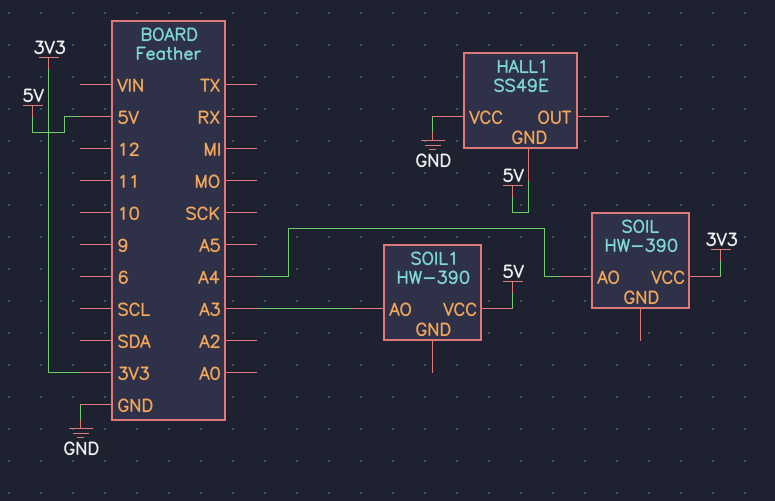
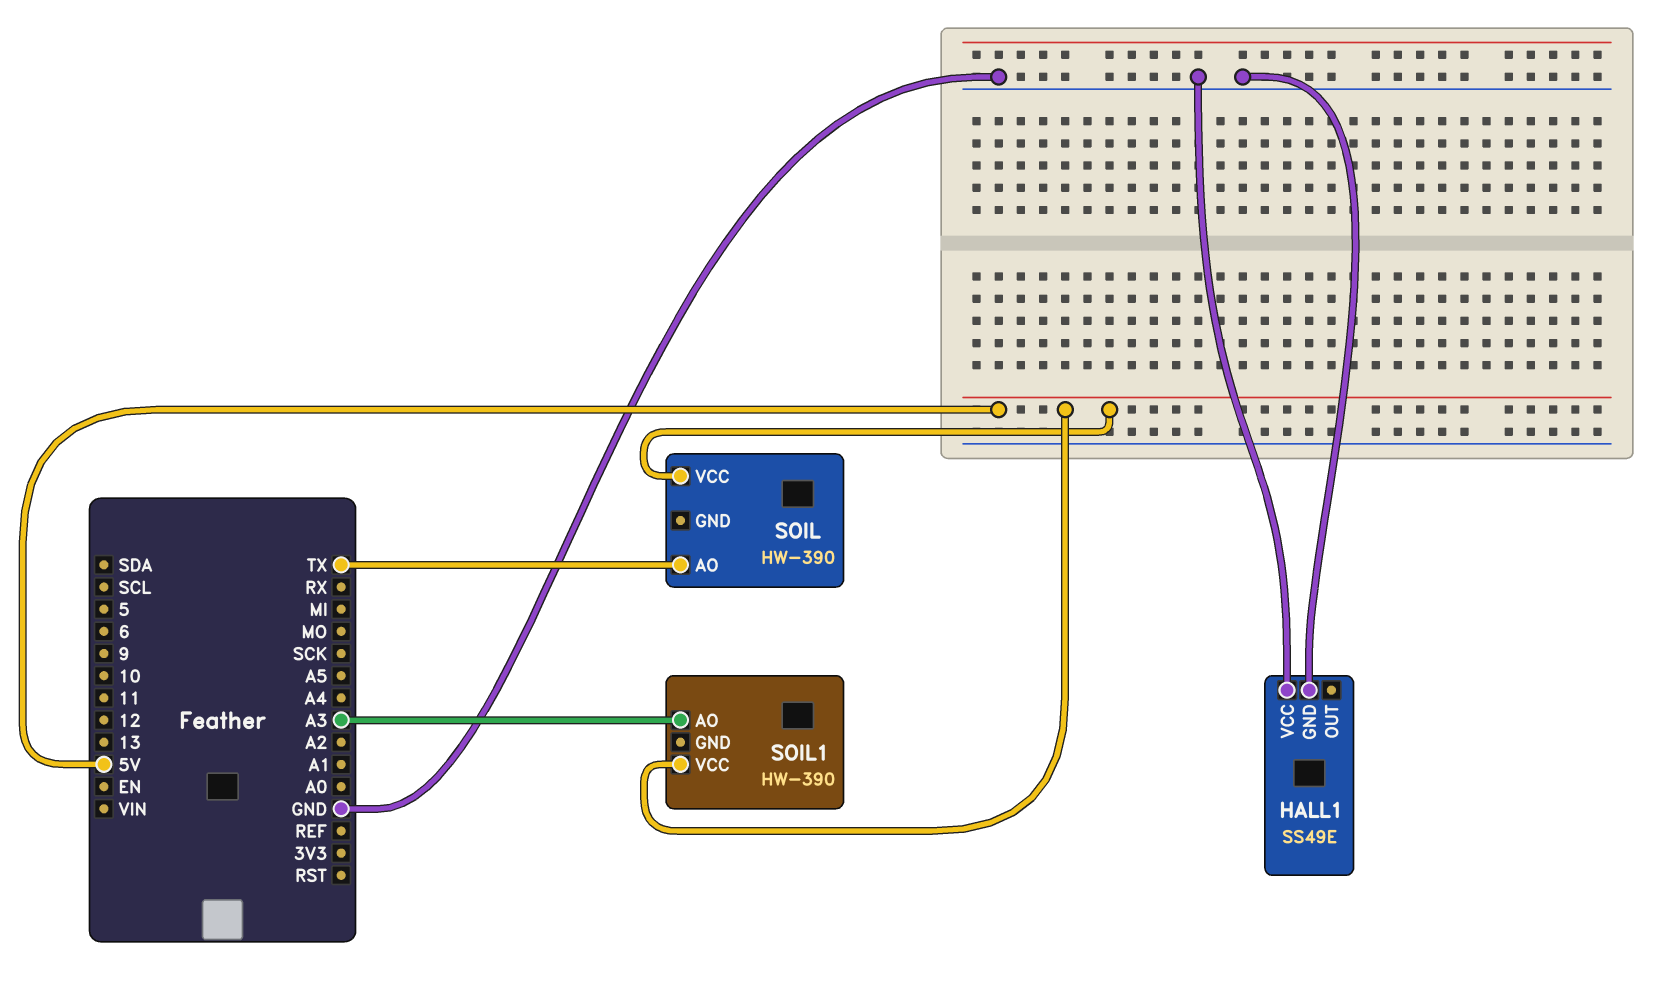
HALL1 pin GND: 5V -> GND
SOIL pin AO: A4 -> TX
SOIL pin VCC: 3V3 -> 5V

